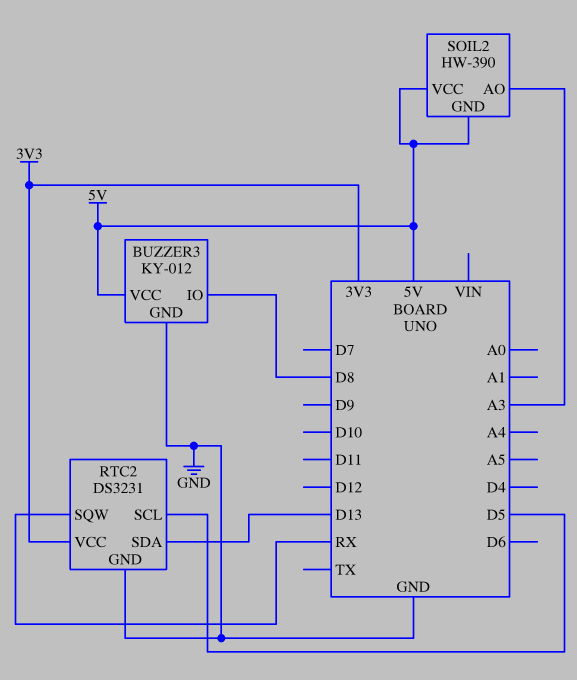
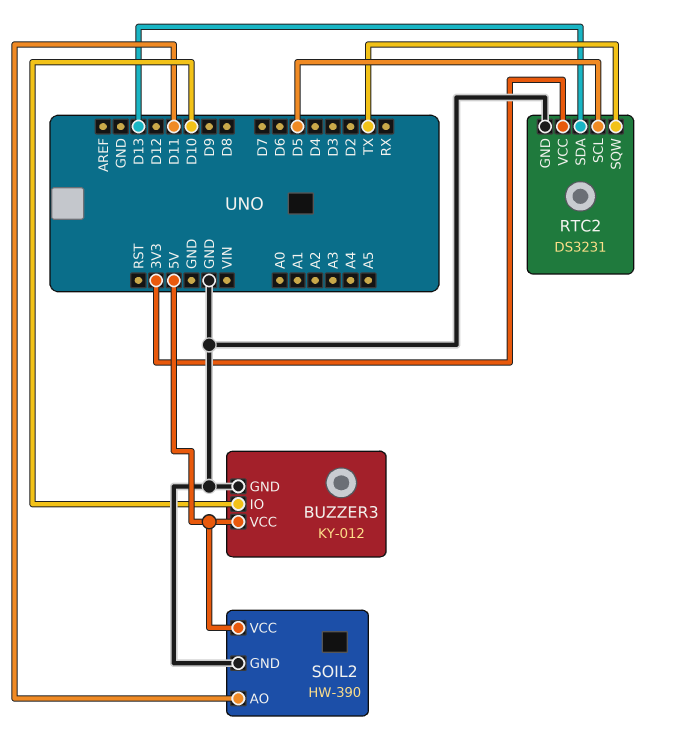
BUZZER3 pin IO: D8 -> D10
RTC2 pin SQW: RX -> TX
SOIL2 pin AO: A3 -> D11
SOIL2 pin GND: 5V -> GND

